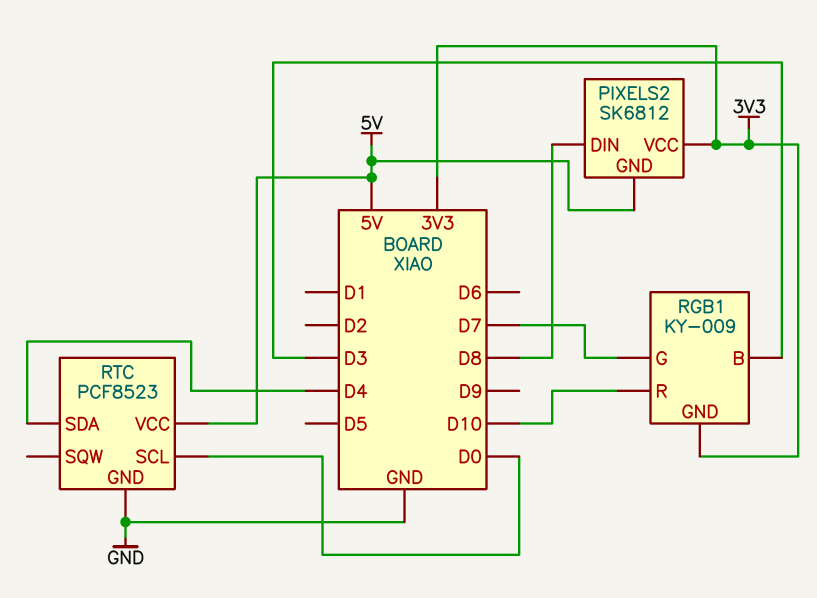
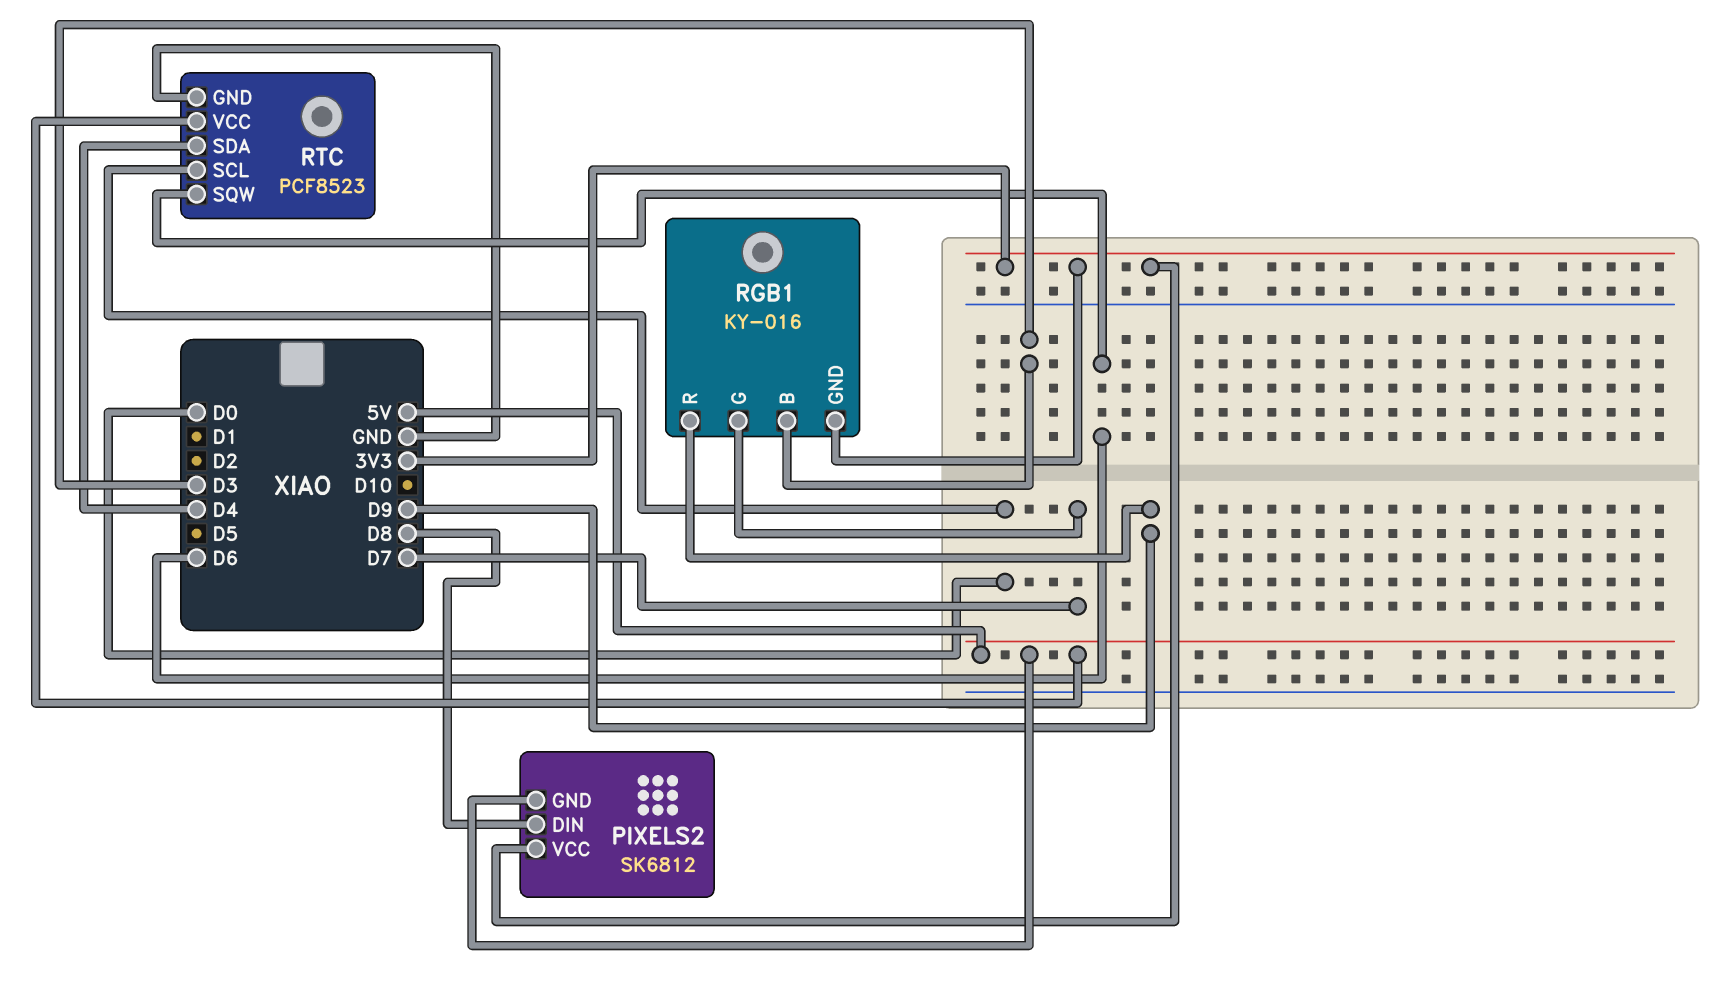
RGB1: KY-009 -> KY-016
RGB1 pin R: D10 -> D9
RTC pin SQW: none -> D6

